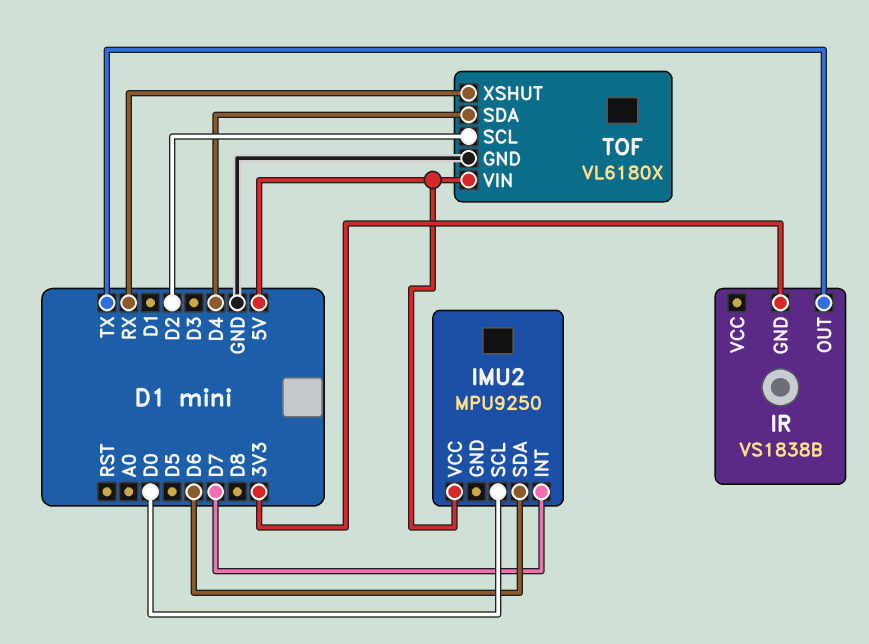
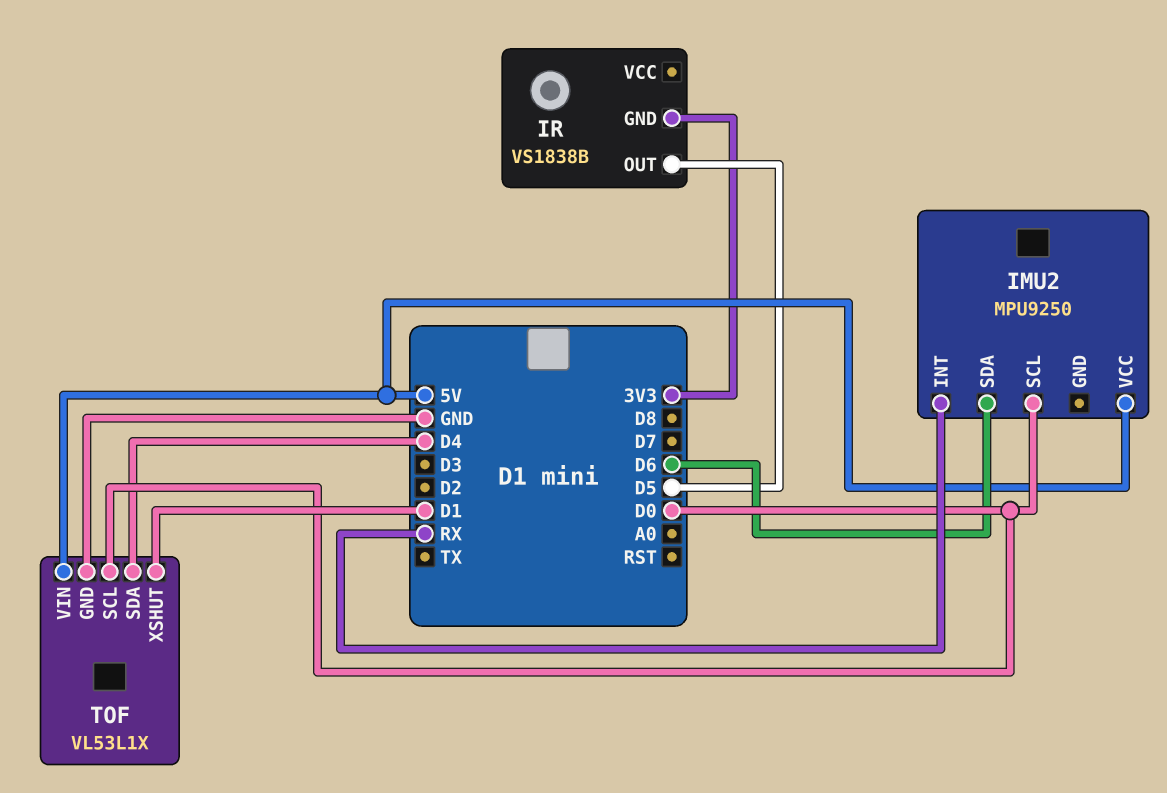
IMU2 pin INT: D7 -> RX
IR pin OUT: TX -> D5
TOF: VL6180X -> VL53L1X
TOF pin SCL: D2 -> D0
TOF pin XSHUT: RX -> D1

